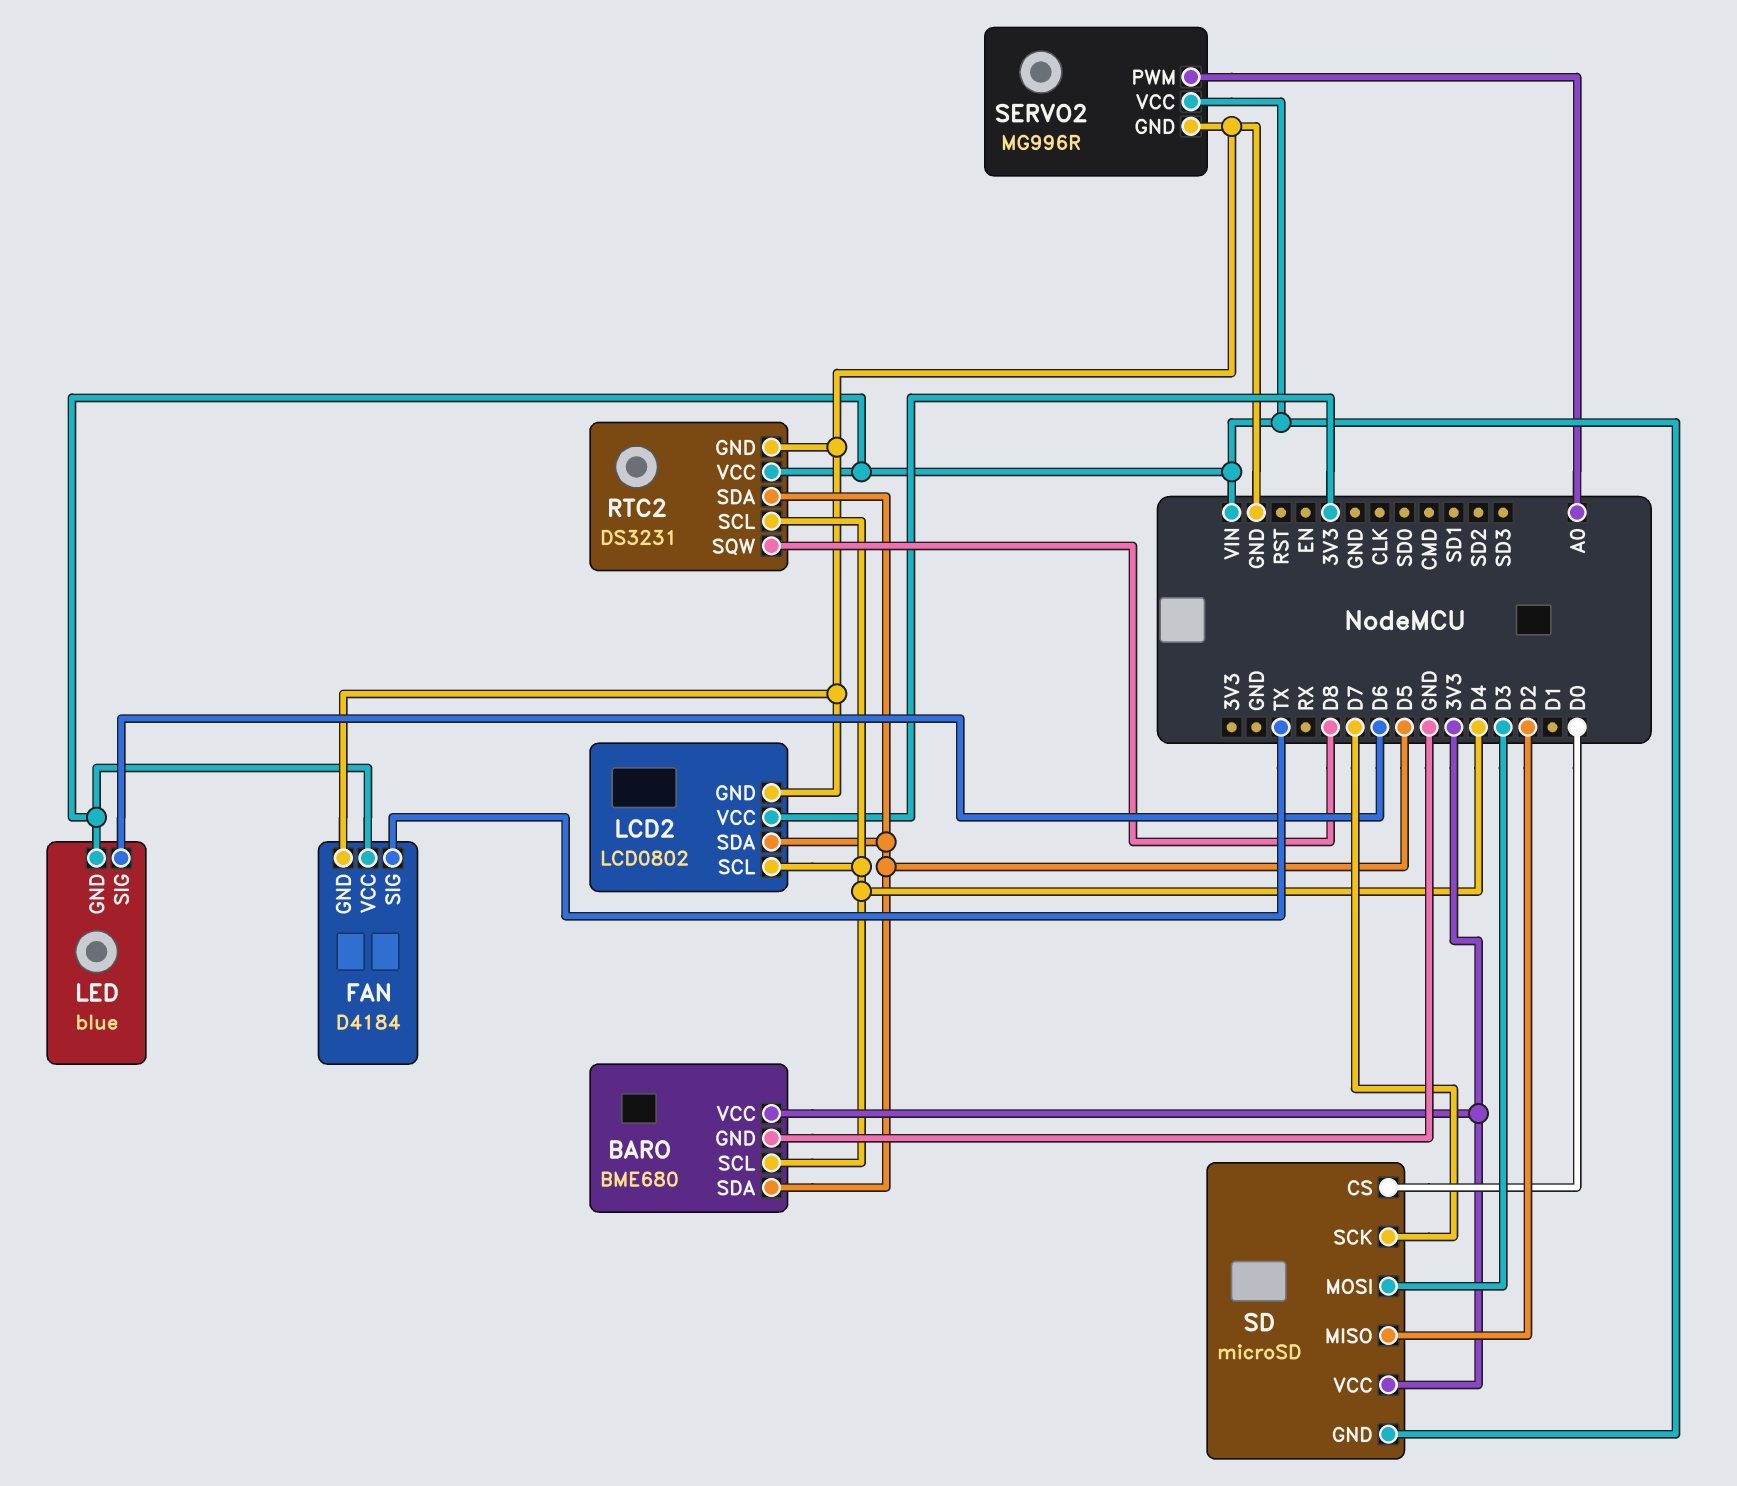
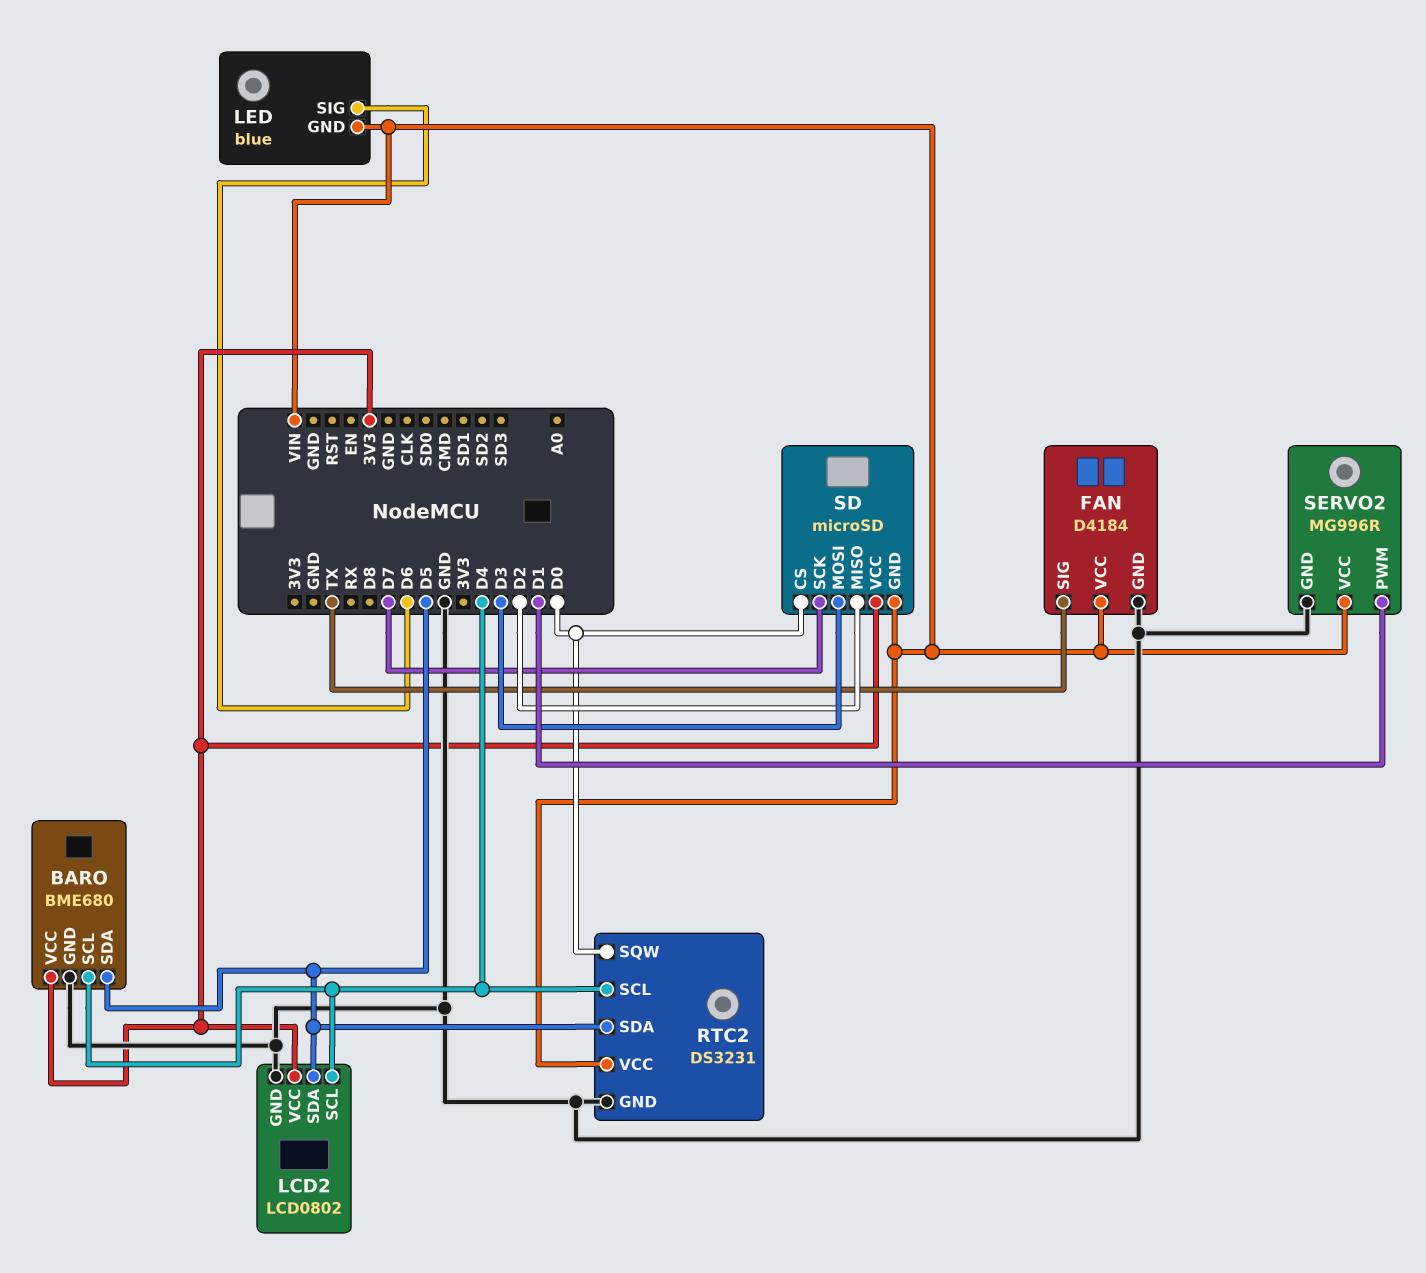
RTC2 pin SQW: D8 -> D0
SERVO2 pin PWM: A0 -> D1

